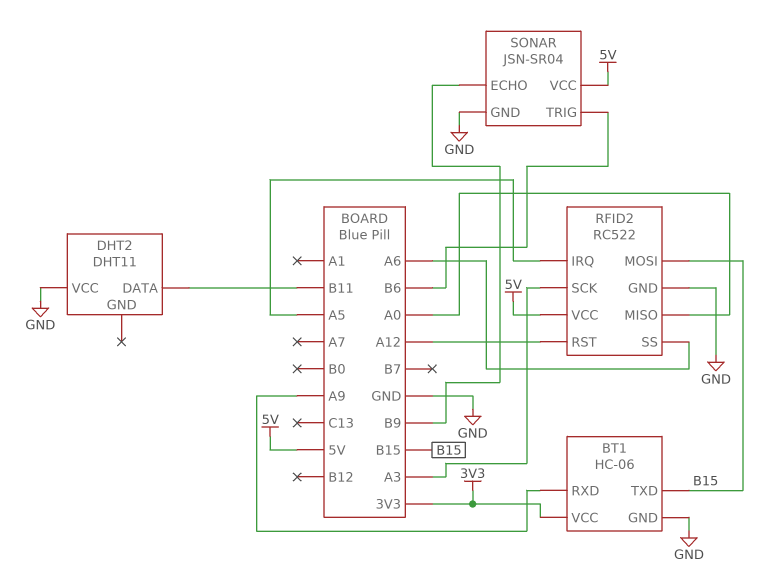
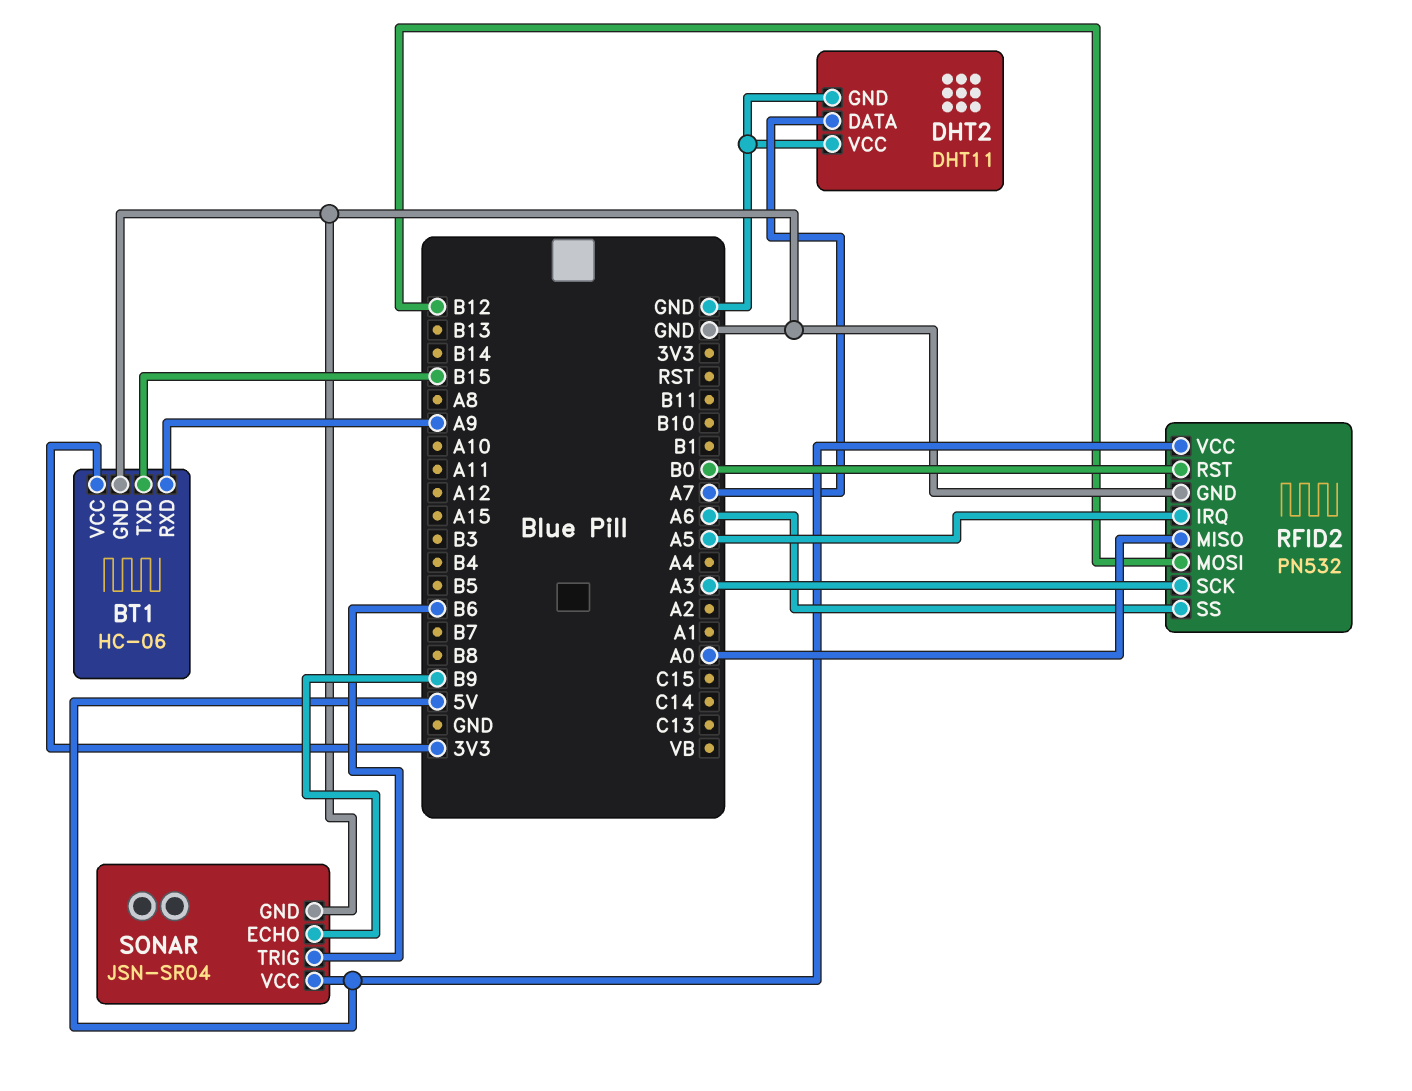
DHT2 pin DATA: B11 -> A7
DHT2 pin GND: none -> GND
RFID2: RC522 -> PN532
RFID2 pin MOSI: B15 -> B12
RFID2 pin RST: A12 -> B0

